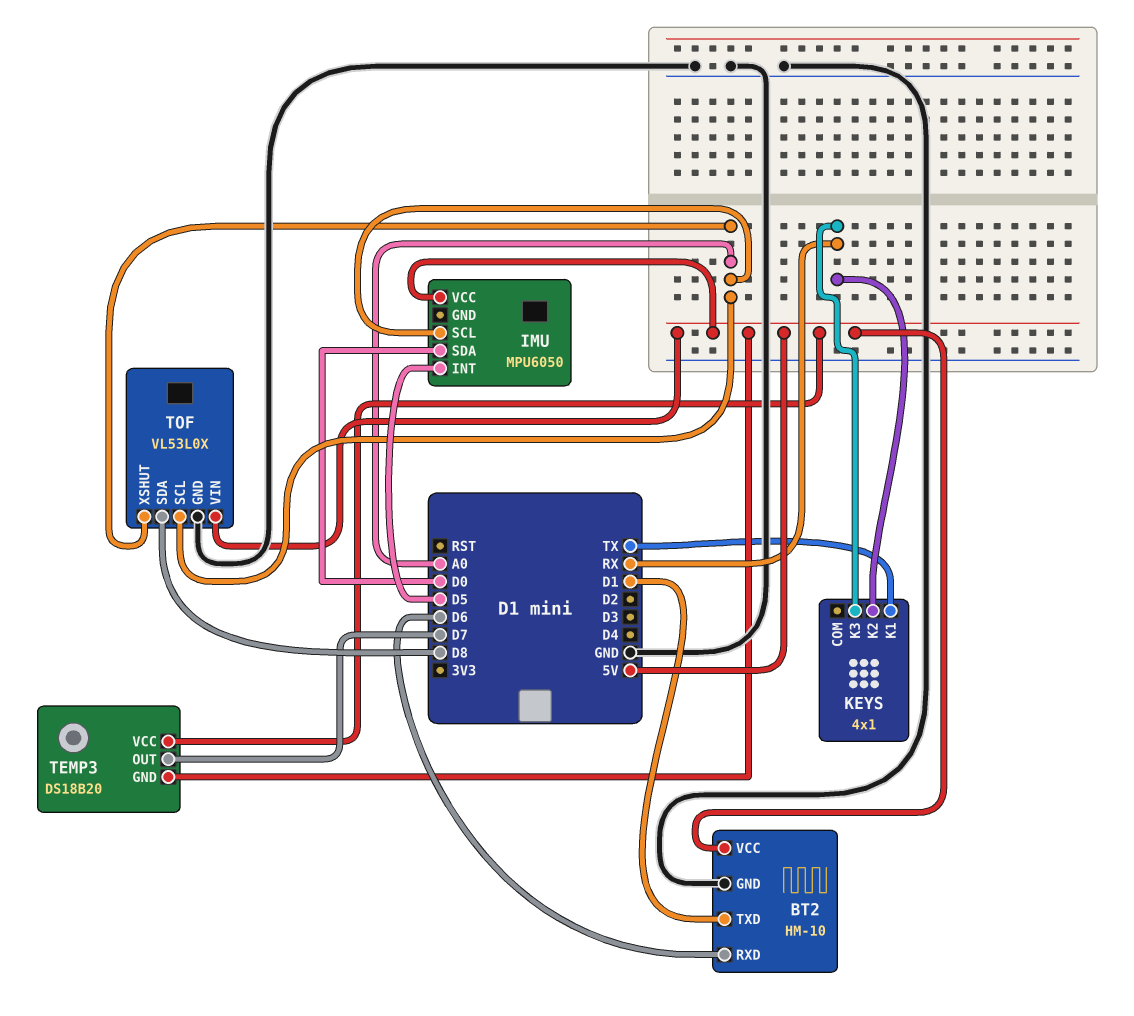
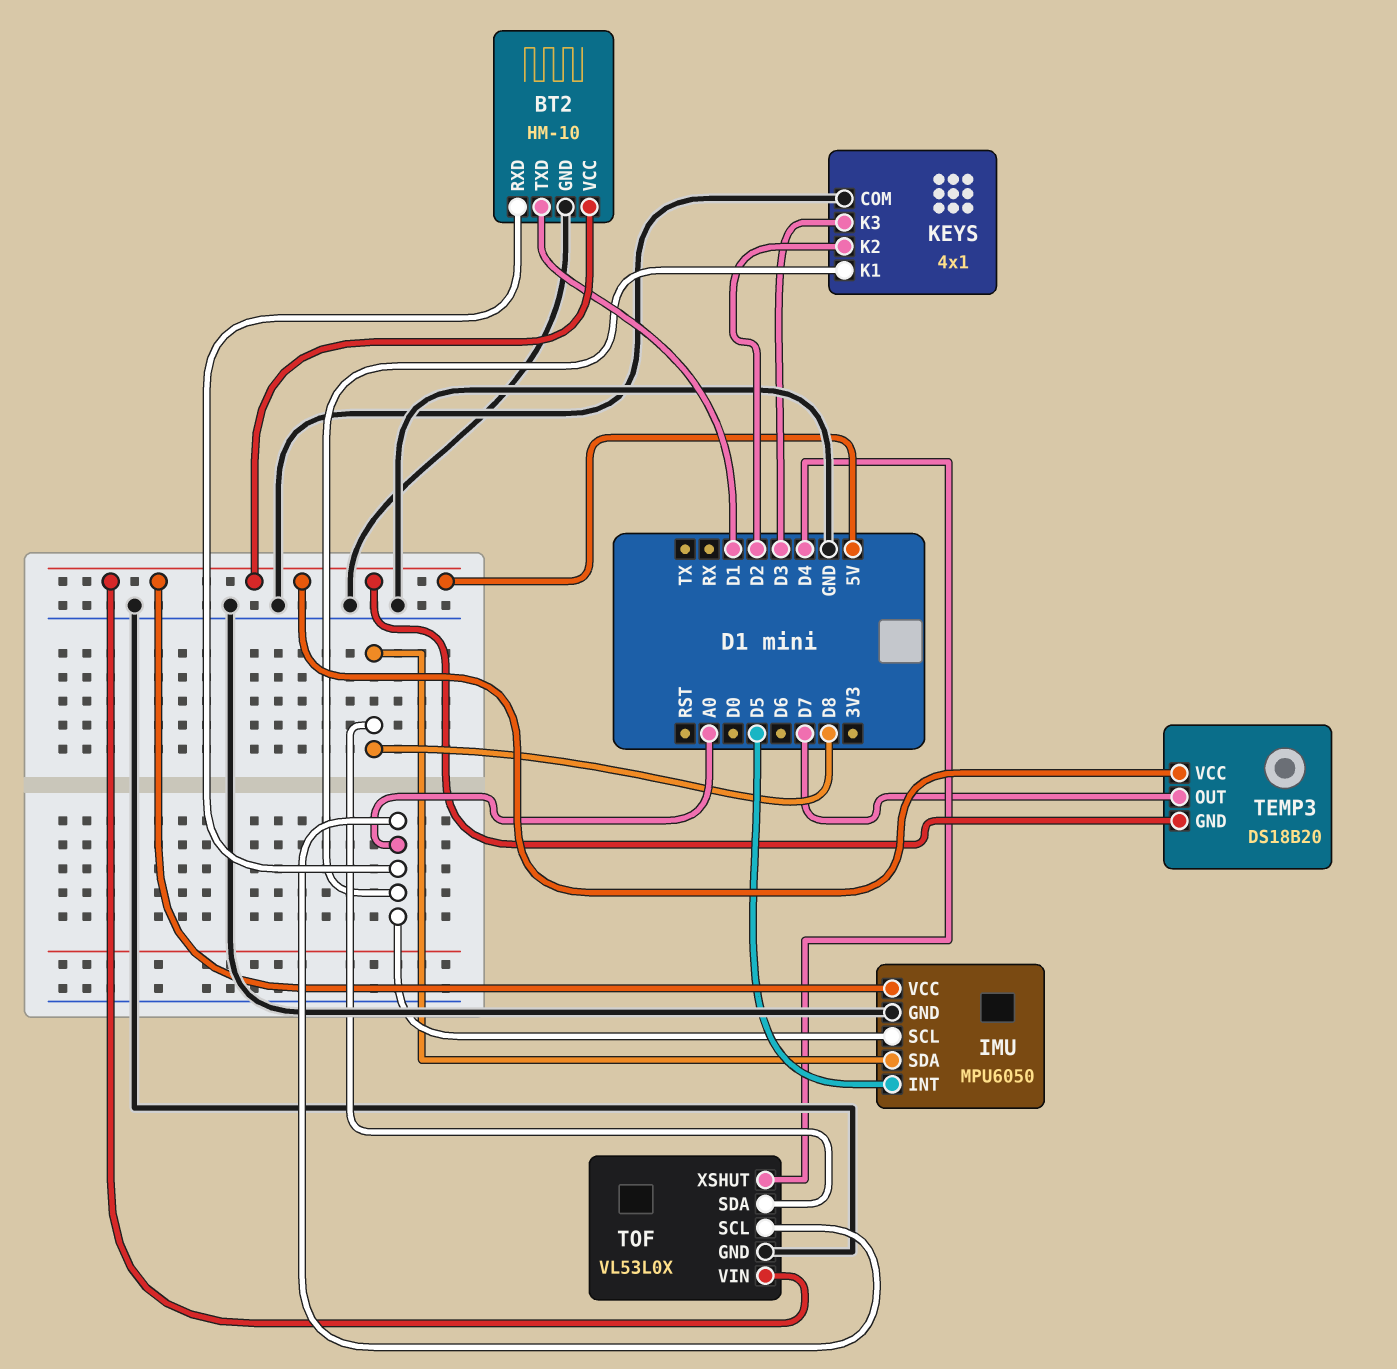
BT2 pin RXD: D6 -> A0
IMU pin GND: none -> GND
IMU pin SDA: D0 -> D8
KEYS pin COM: none -> GND
KEYS pin K1: TX -> A0
KEYS pin K2: RX -> D2
KEYS pin K3: RX -> D3
TOF pin XSHUT: A0 -> D4

